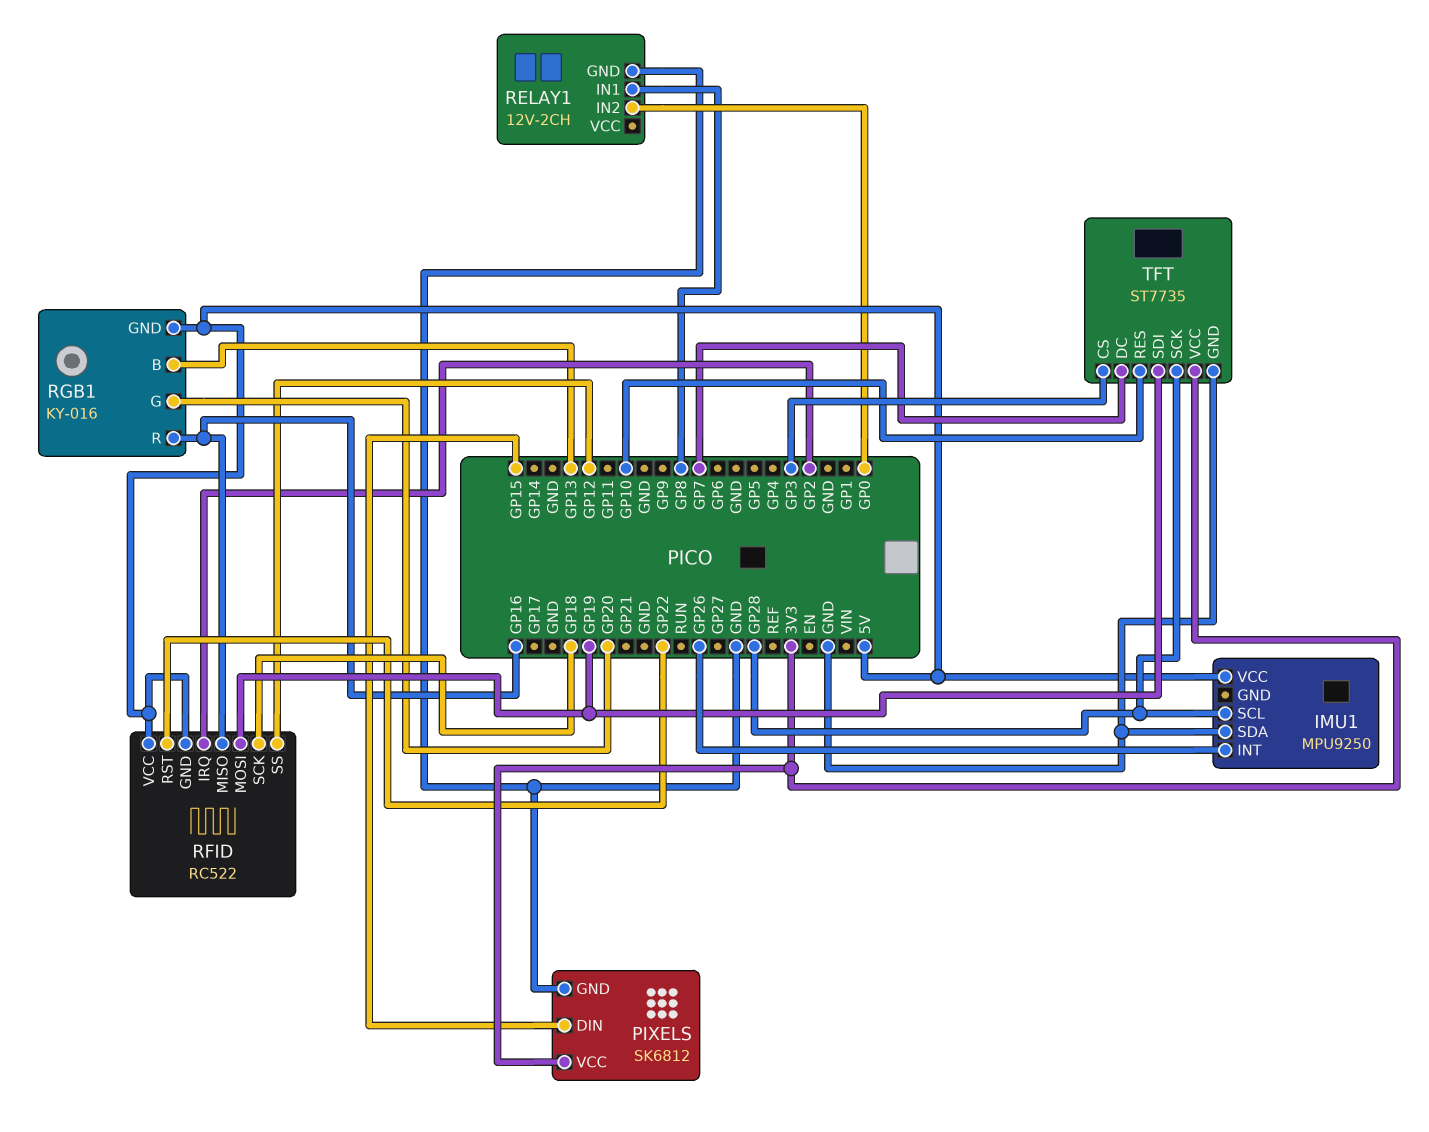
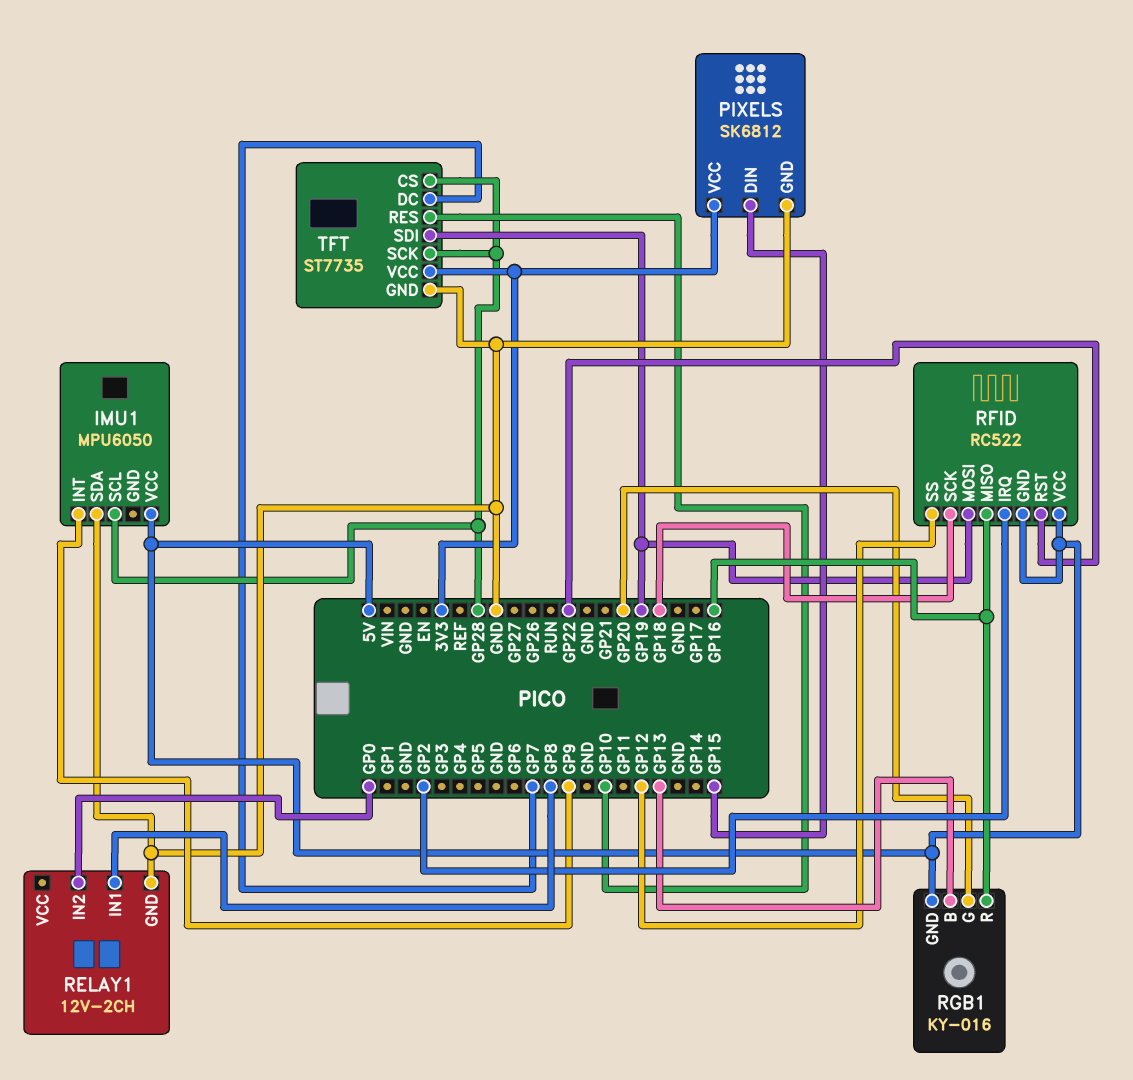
IMU1: MPU9250 -> MPU6050
IMU1 pin INT: GP26 -> GP9
TFT pin CS: GP3 -> GP28

